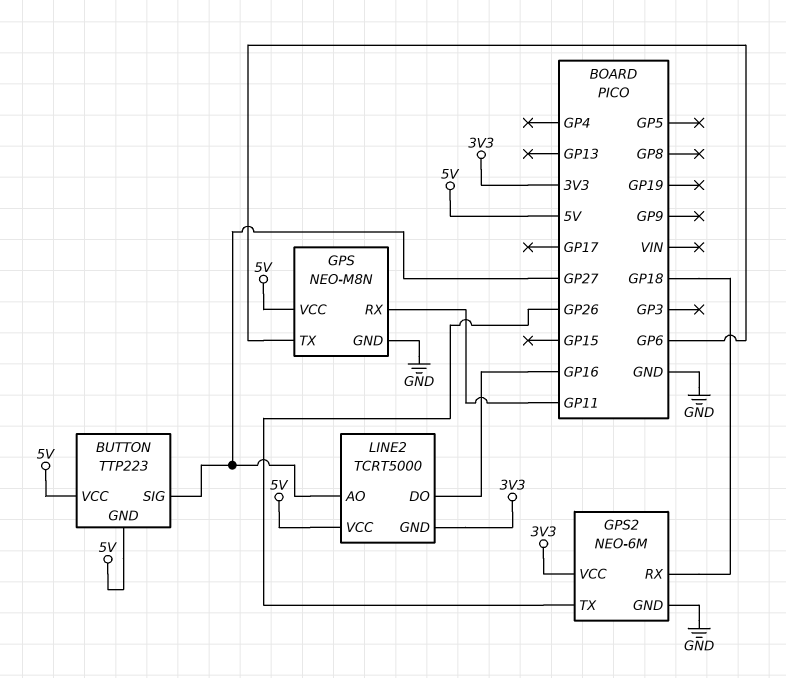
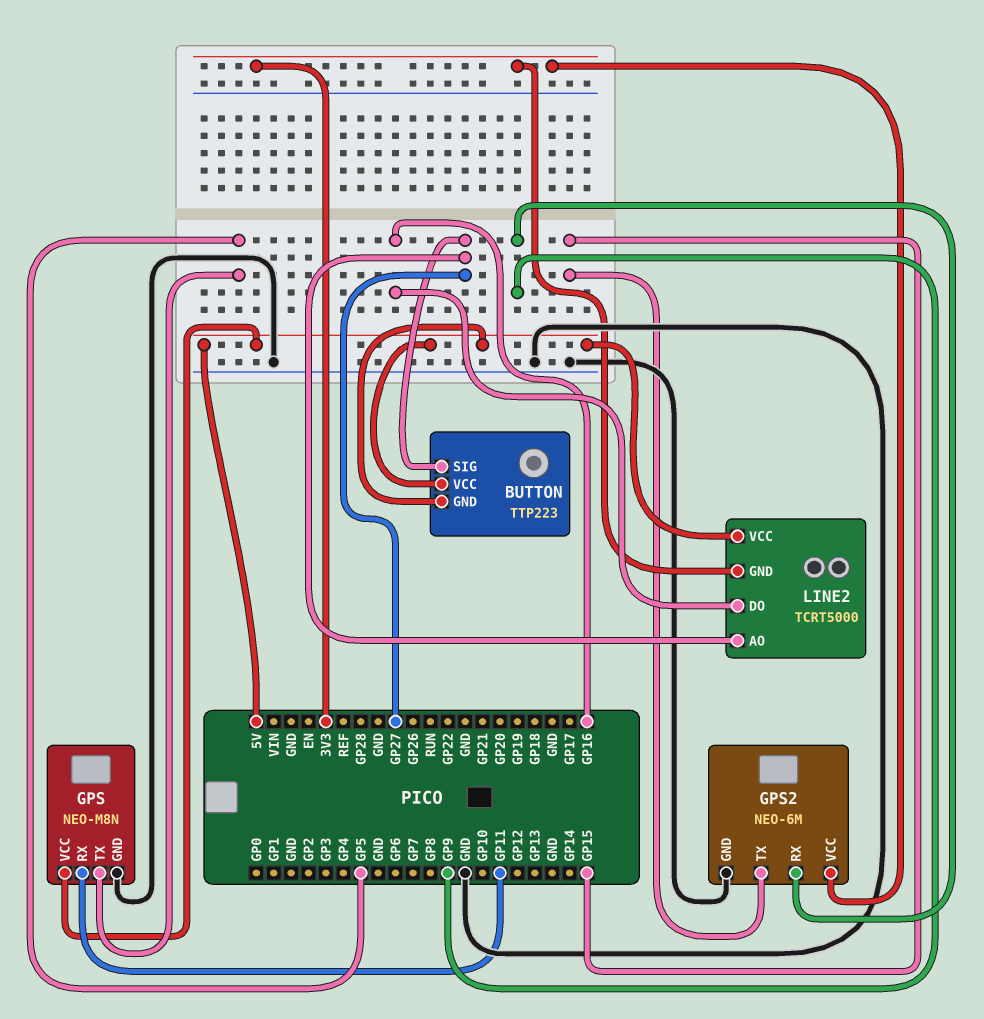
GPS pin TX: GP6 -> GP5
GPS2 pin RX: GP18 -> GP9
GPS2 pin TX: GP26 -> GP15

